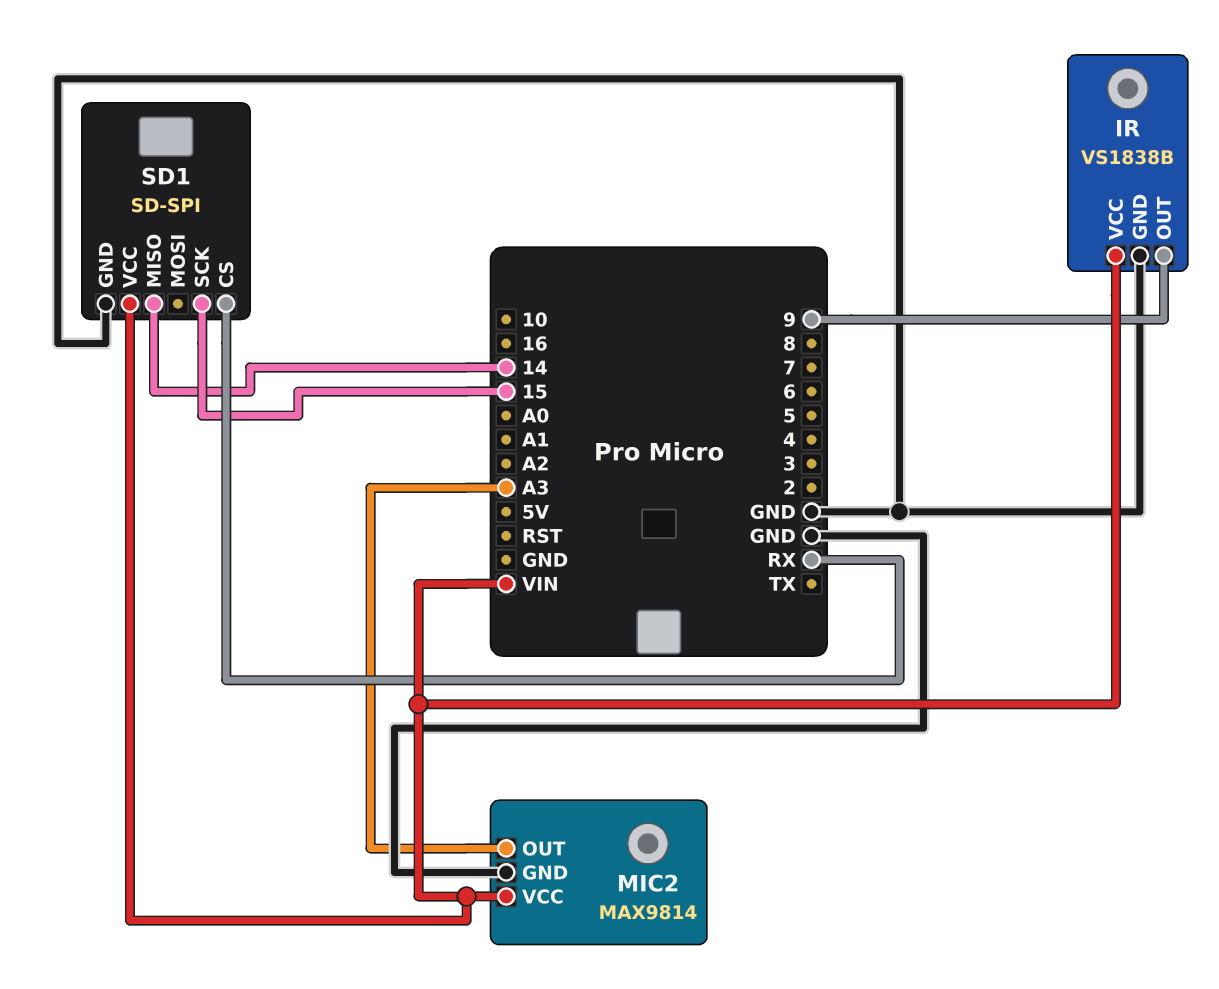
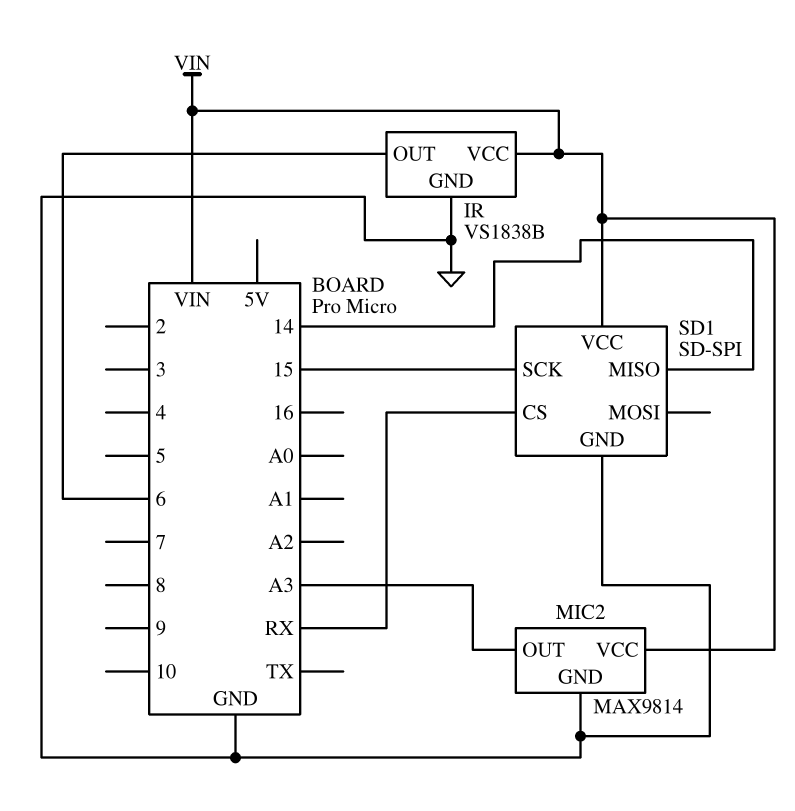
IR pin OUT: 9 -> 6

